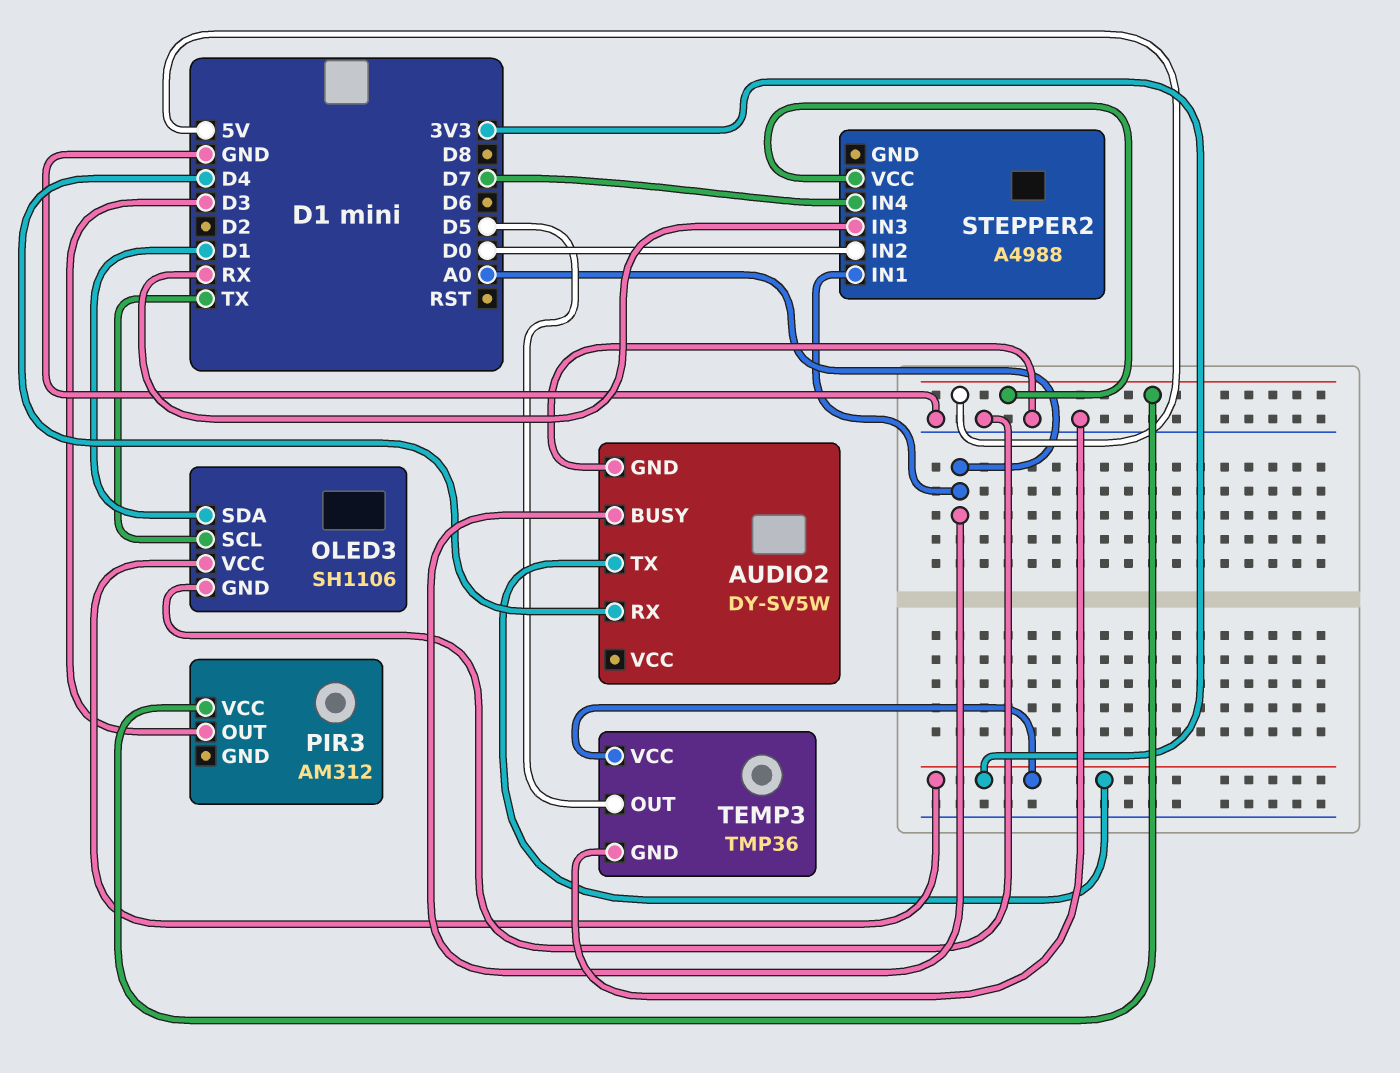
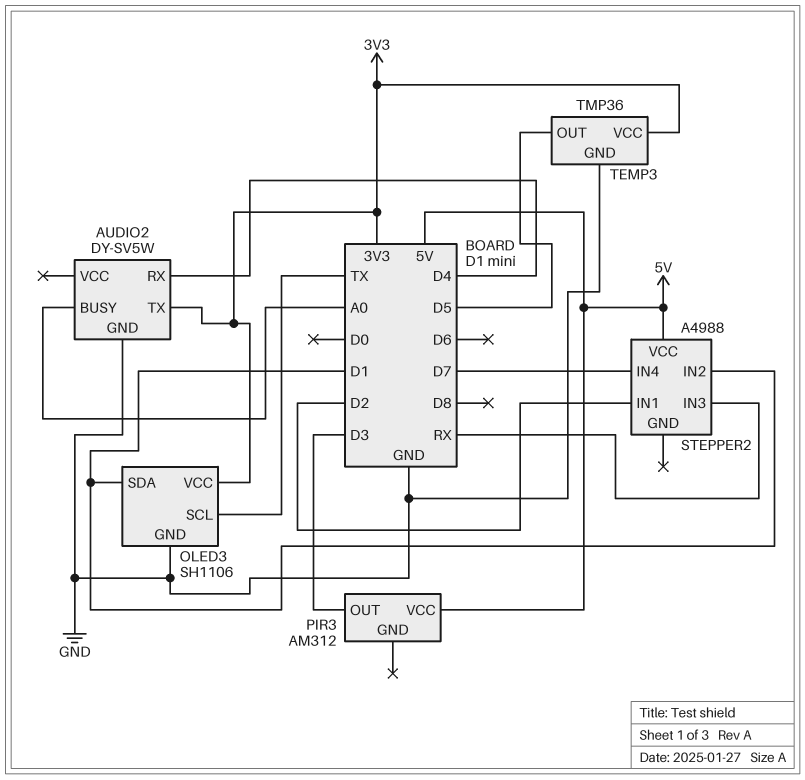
STEPPER2 pin IN1: A0 -> D2
STEPPER2 pin IN2: D0 -> D1

